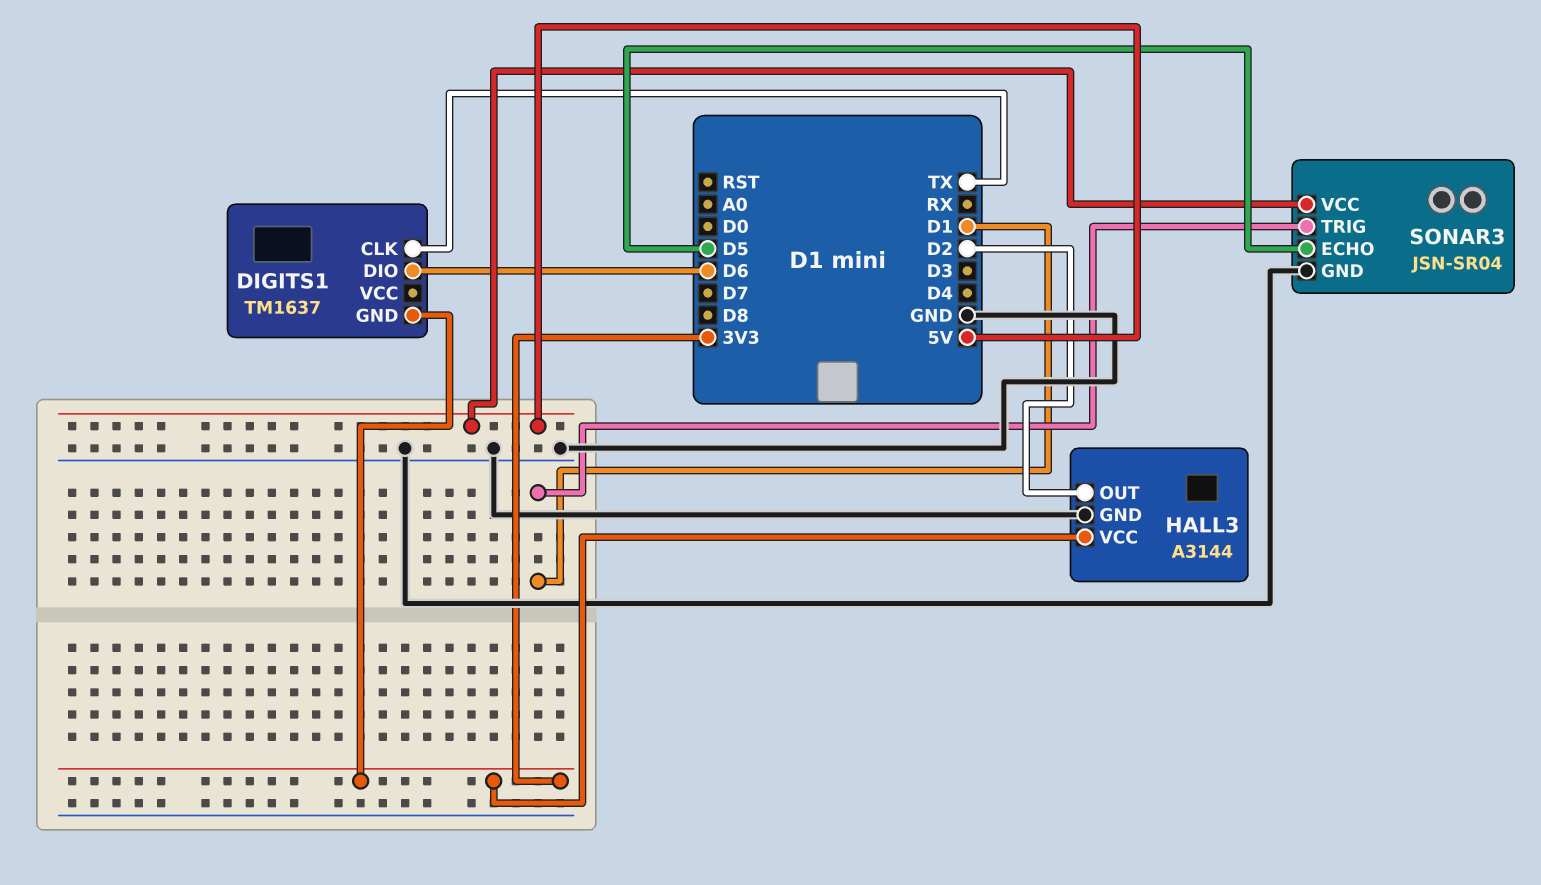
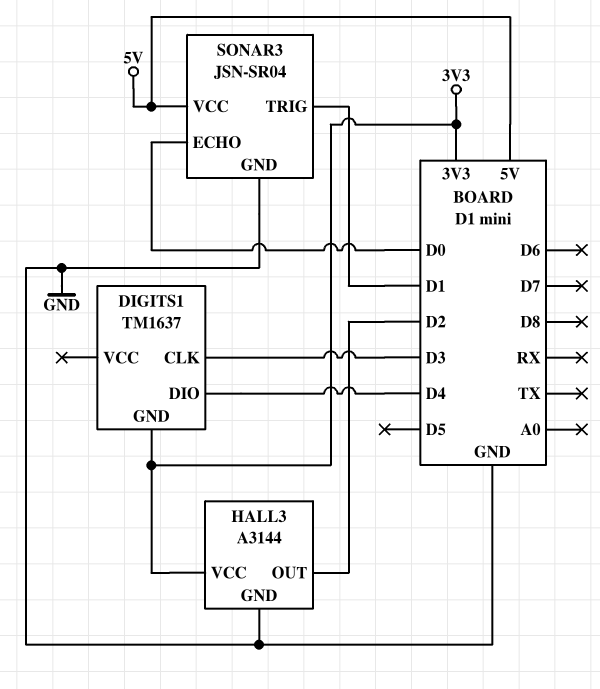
DIGITS1 pin CLK: TX -> D3
DIGITS1 pin DIO: D6 -> D4
SONAR3 pin ECHO: D5 -> D0

